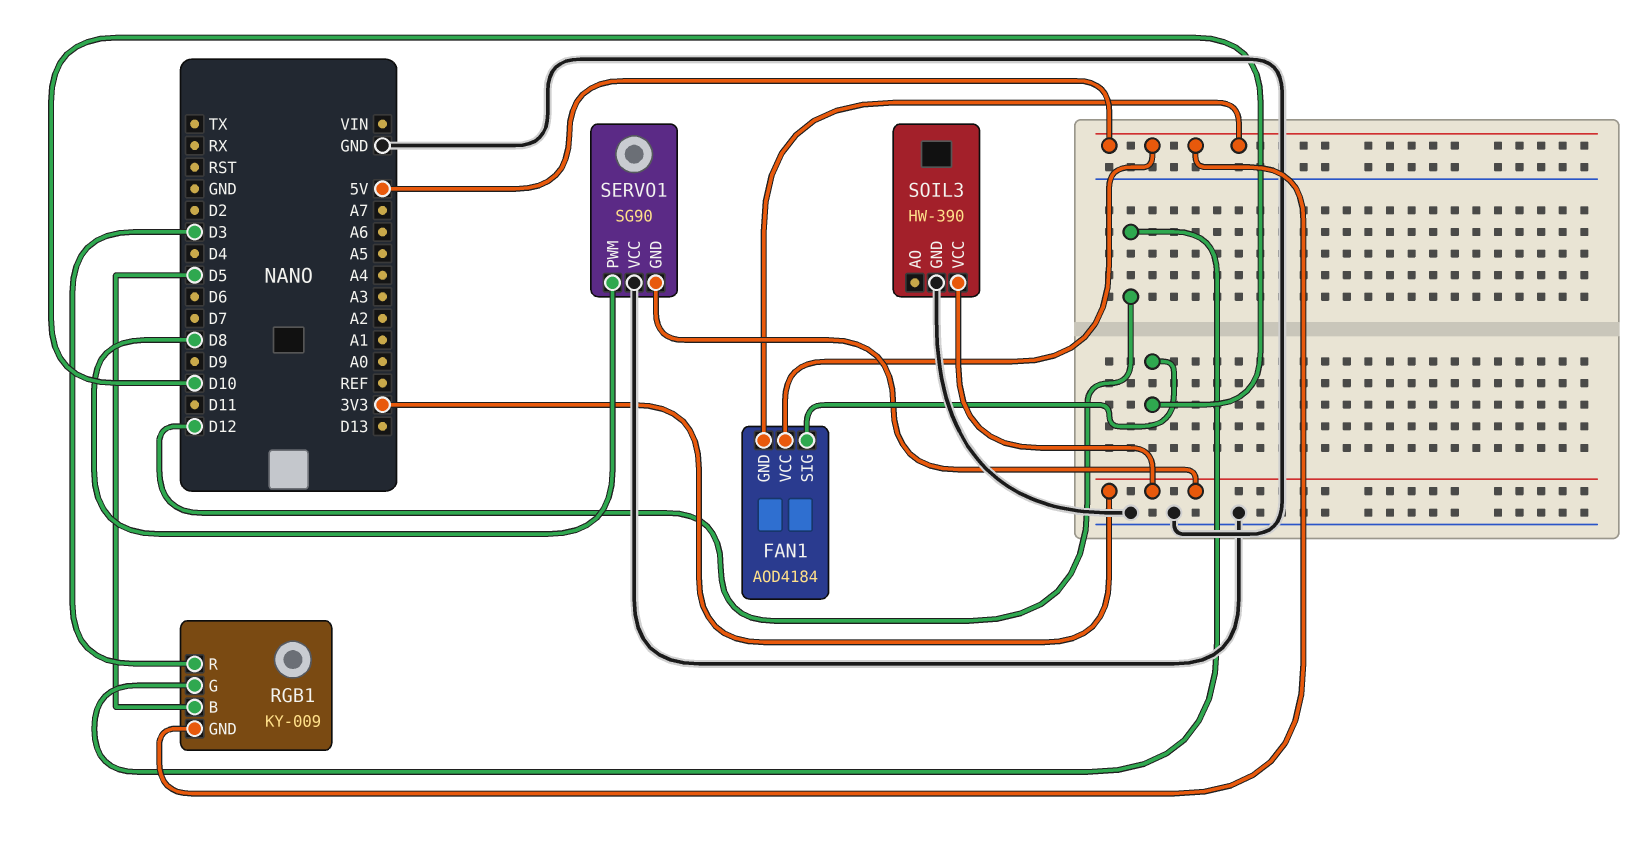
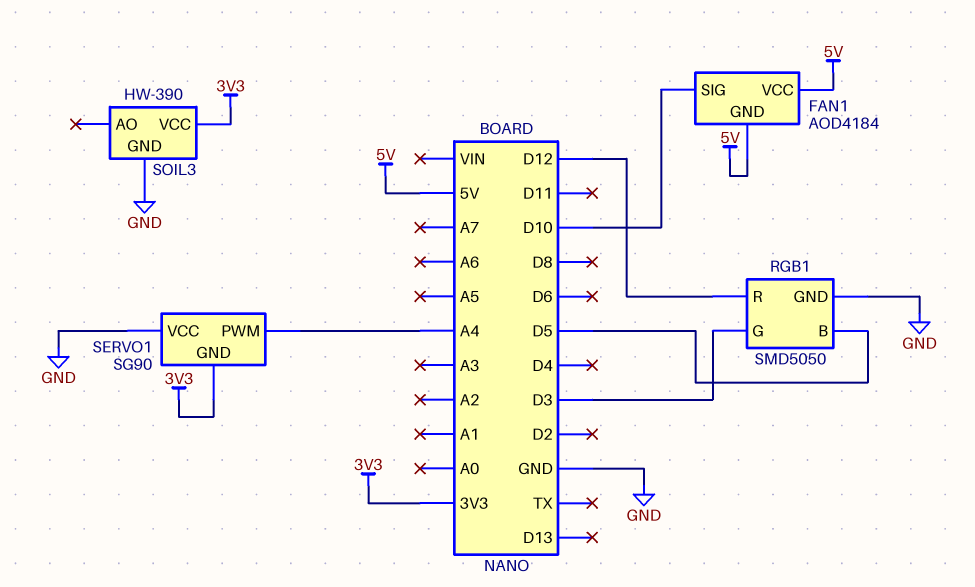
RGB1: KY-009 -> SMD5050
RGB1 pin G: D12 -> D3
RGB1 pin GND: 5V -> GND
RGB1 pin R: D3 -> D12
SERVO1 pin PWM: D8 -> A4

